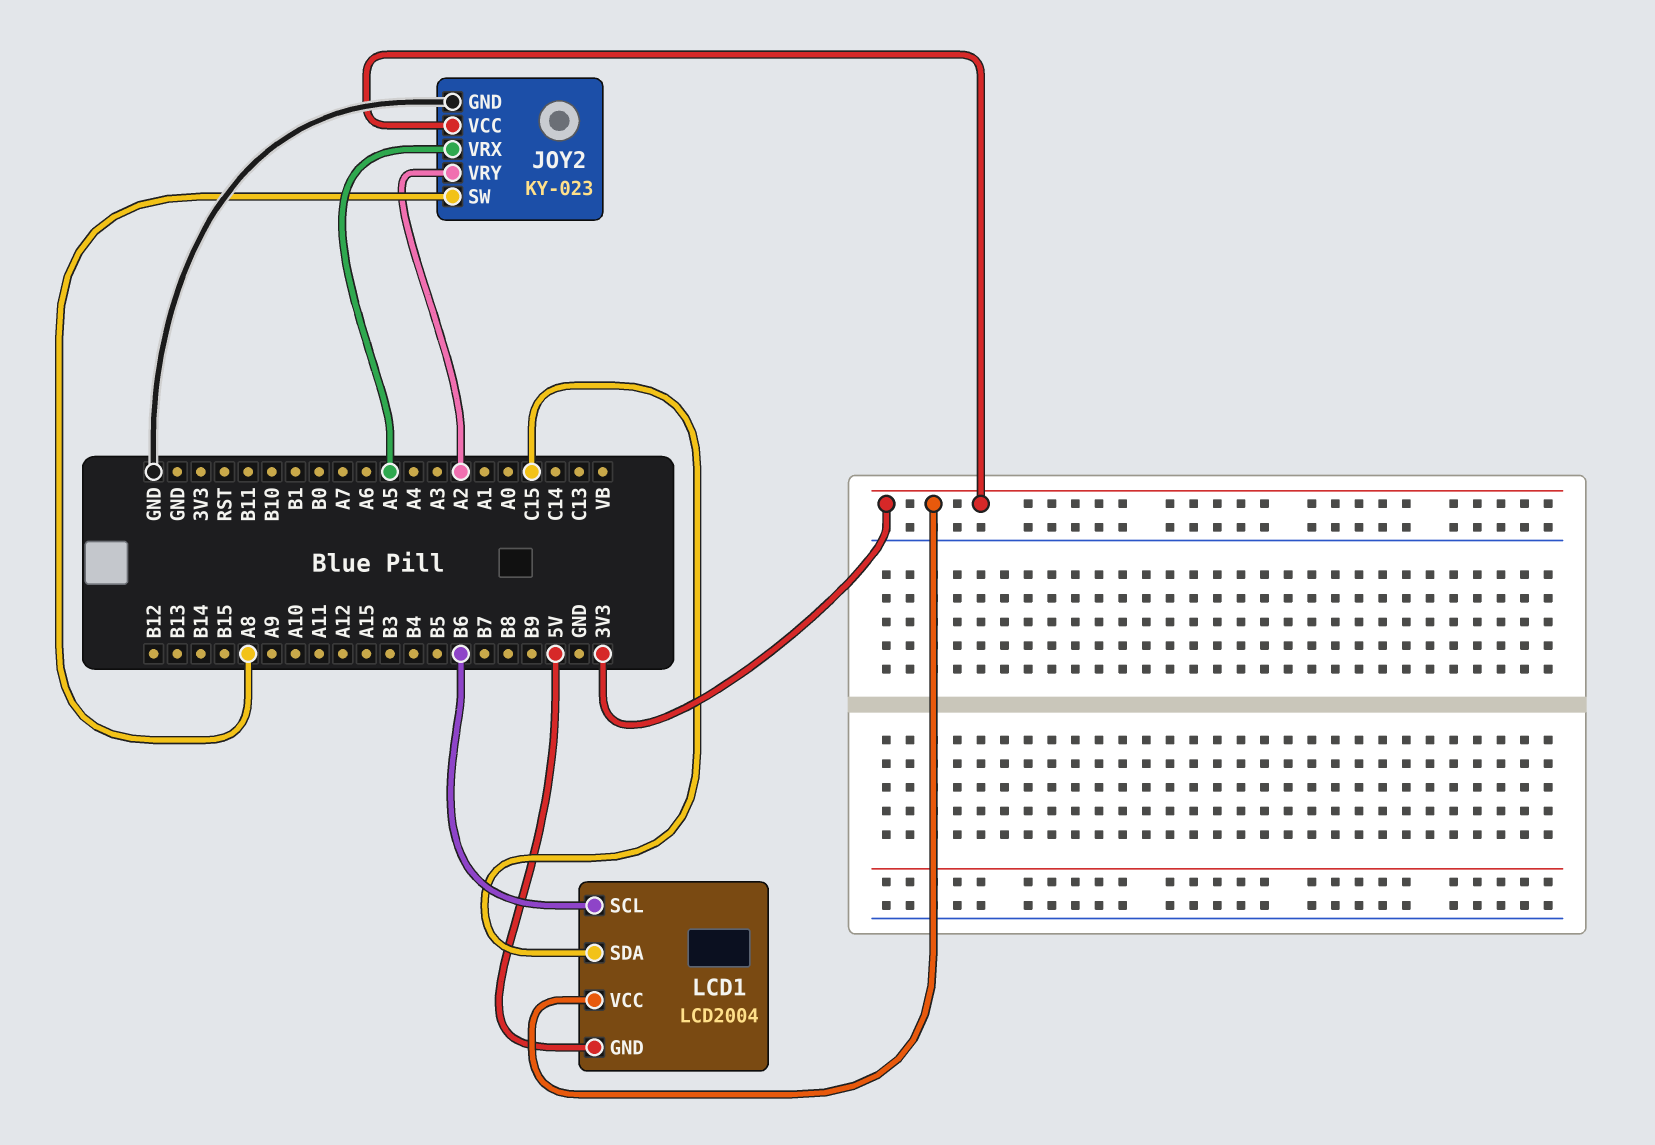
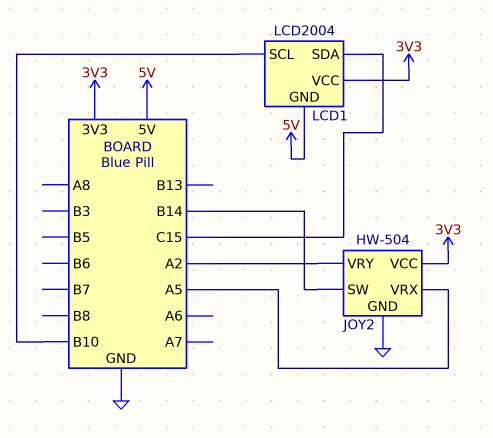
JOY2: KY-023 -> HW-504
JOY2 pin SW: A8 -> B14
LCD1 pin SCL: B6 -> B10

